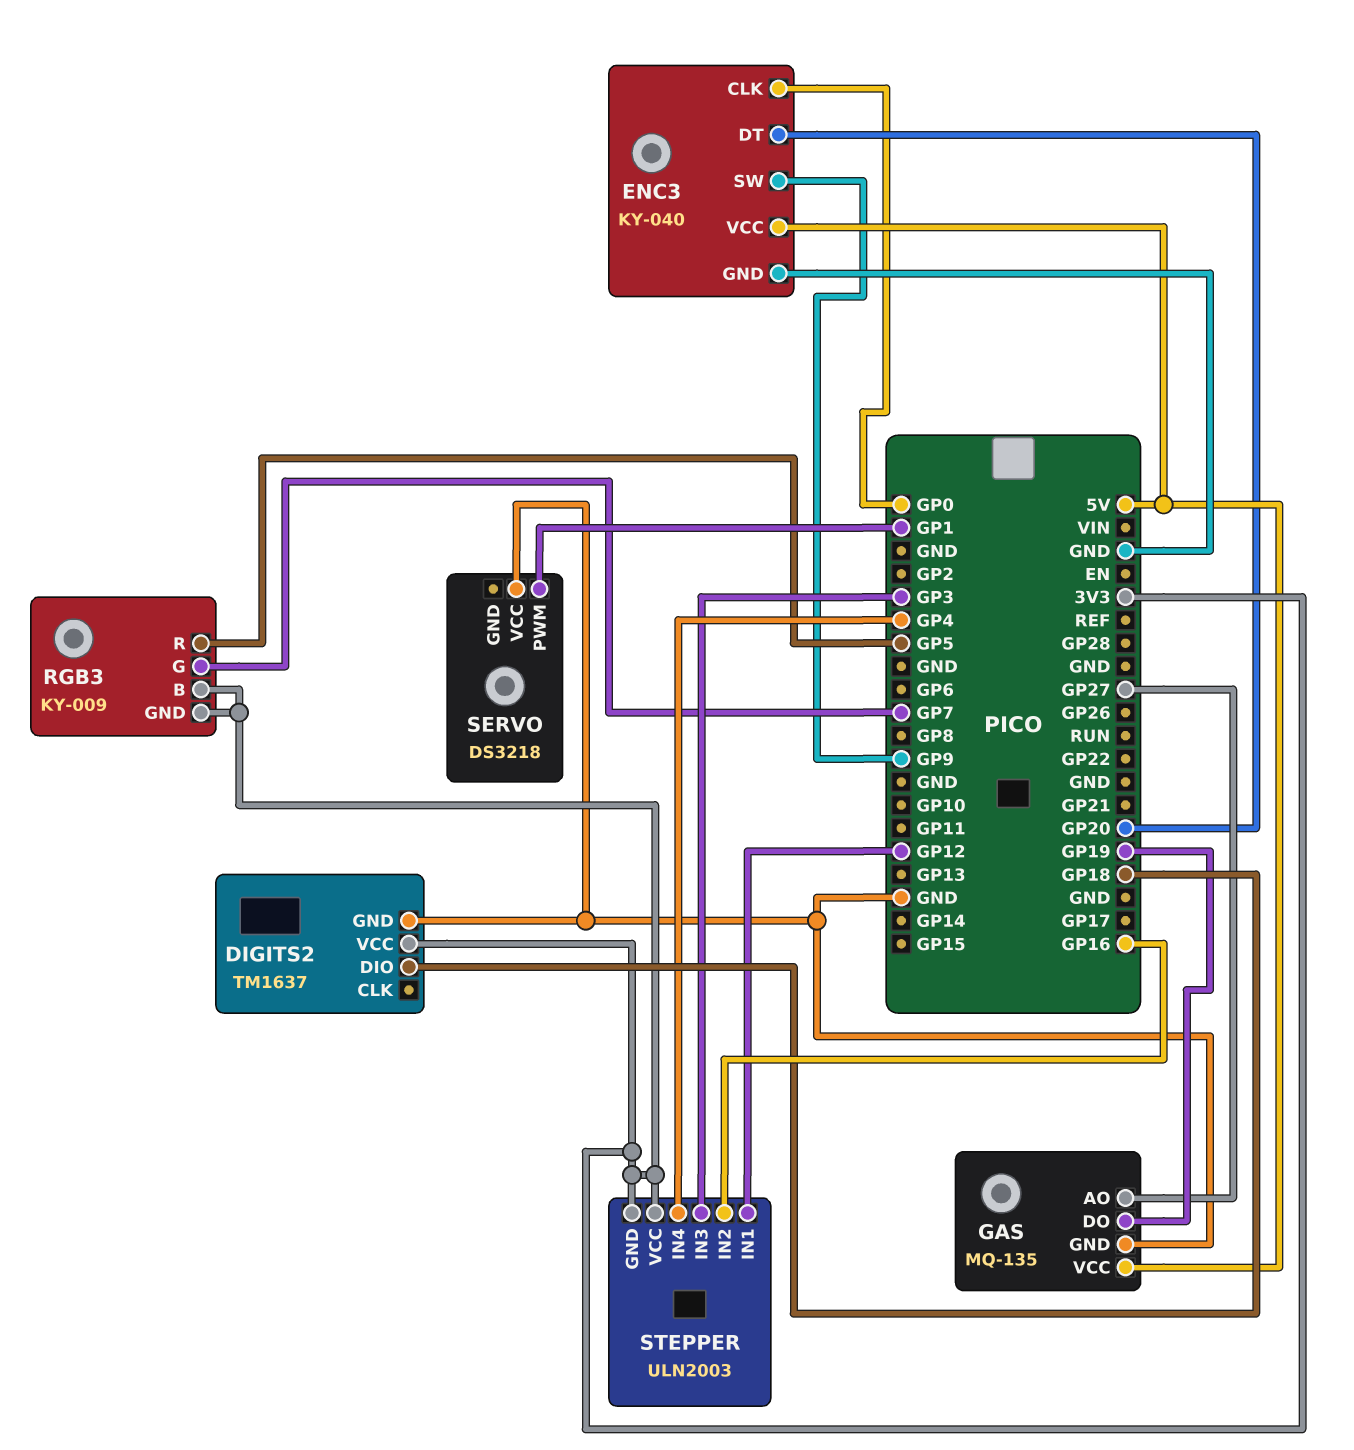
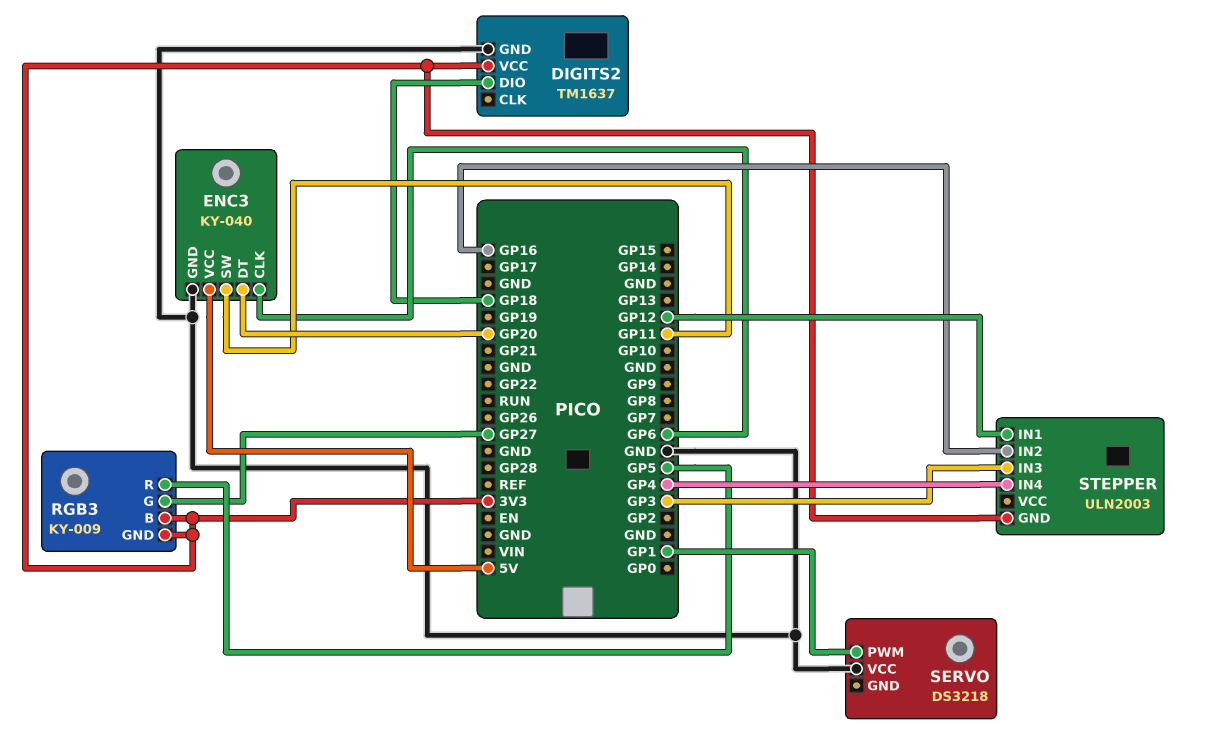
ENC3 pin CLK: GP0 -> GP6
ENC3 pin SW: GP9 -> GP11
GAS: MQ-135 -> none
GAS pin AO: GP27 -> none
GAS pin DO: GP19 -> none
GAS pin GND: GND -> none
GAS pin VCC: 5V -> none
RGB3 pin G: GP7 -> GP27
STEPPER pin VCC: 3V3 -> none

